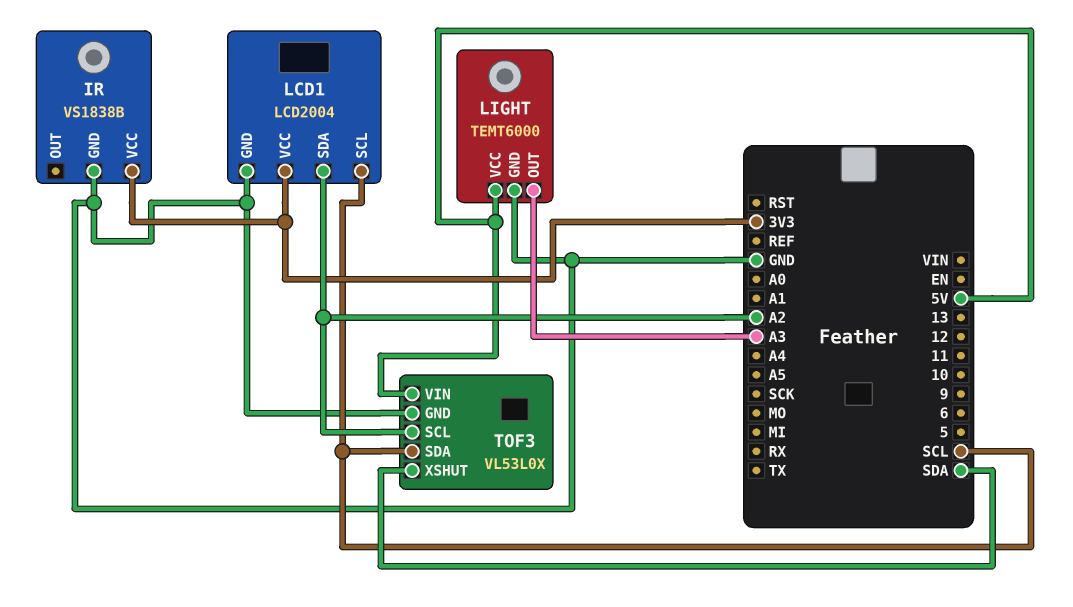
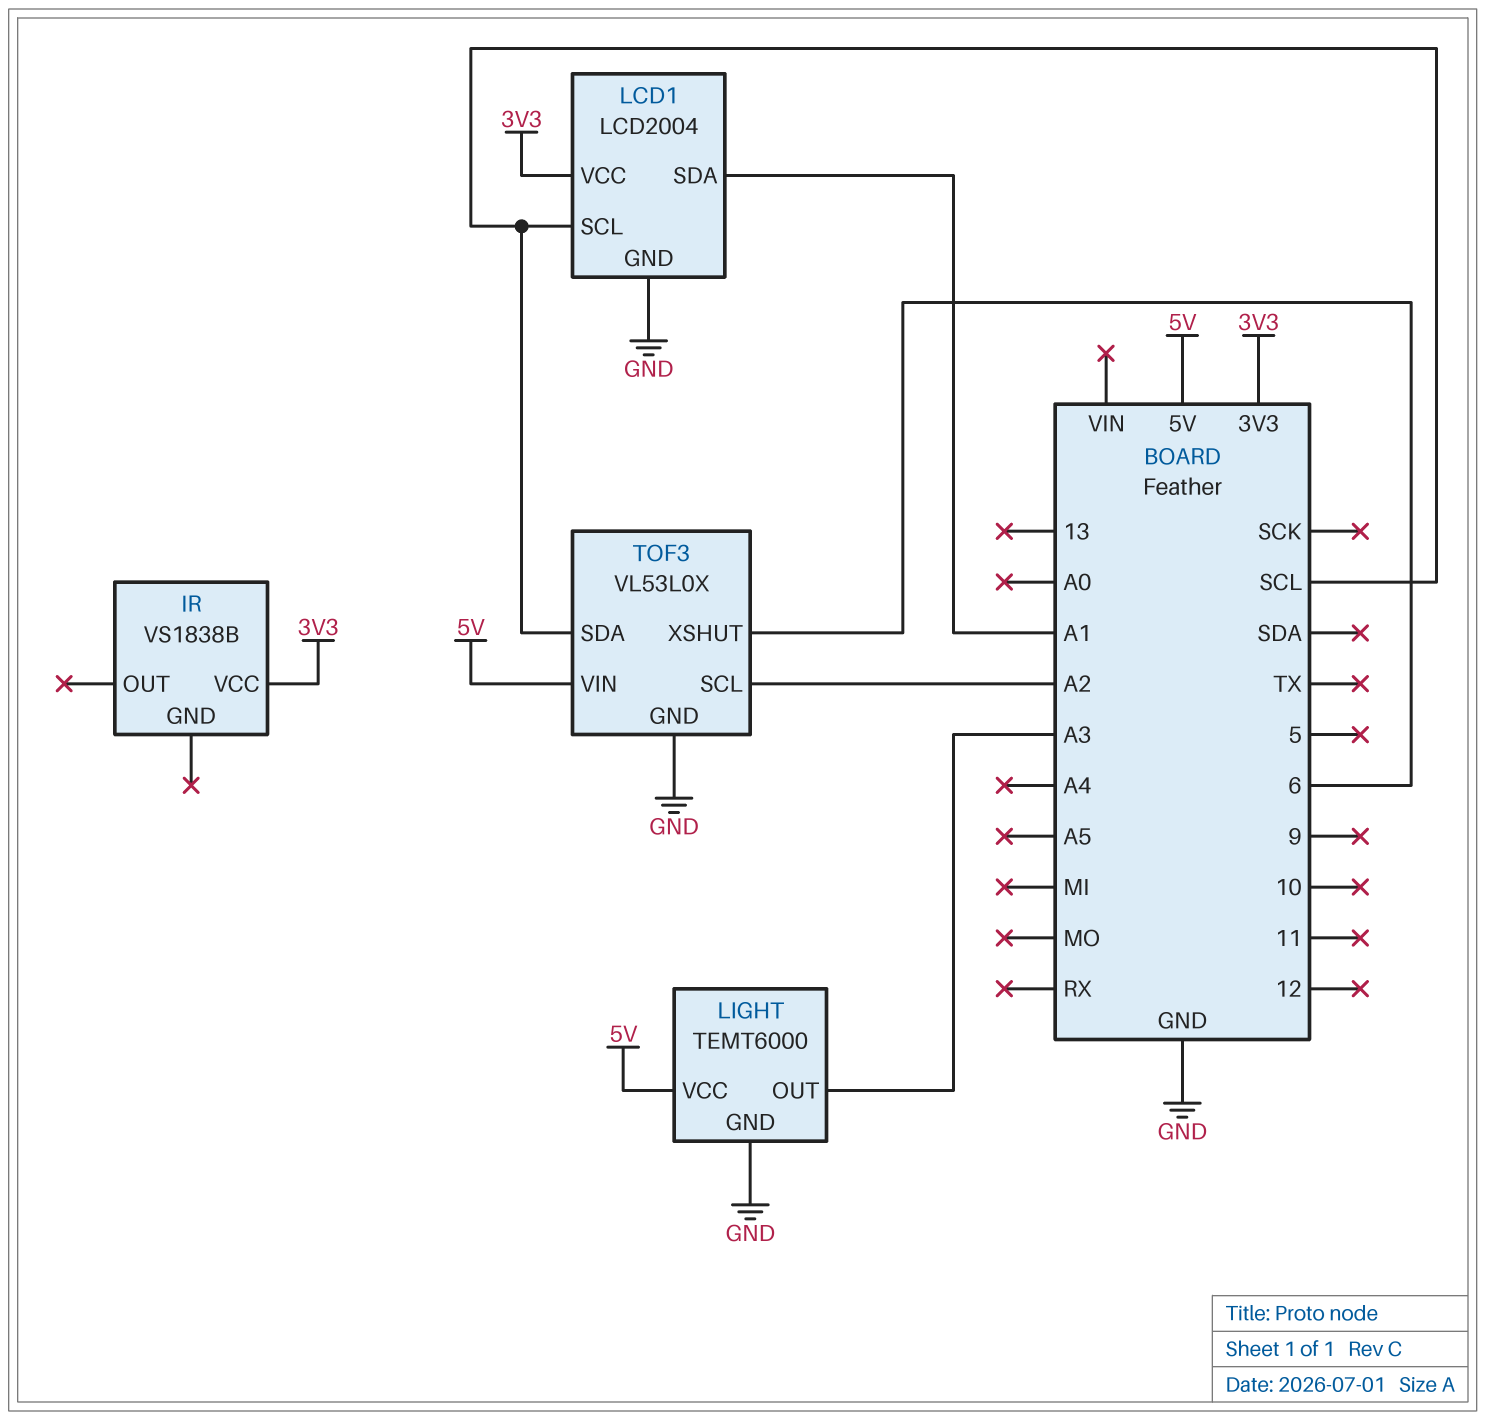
IR pin GND: GND -> none
LCD1 pin SDA: A2 -> A1
TOF3 pin XSHUT: SDA -> 6

